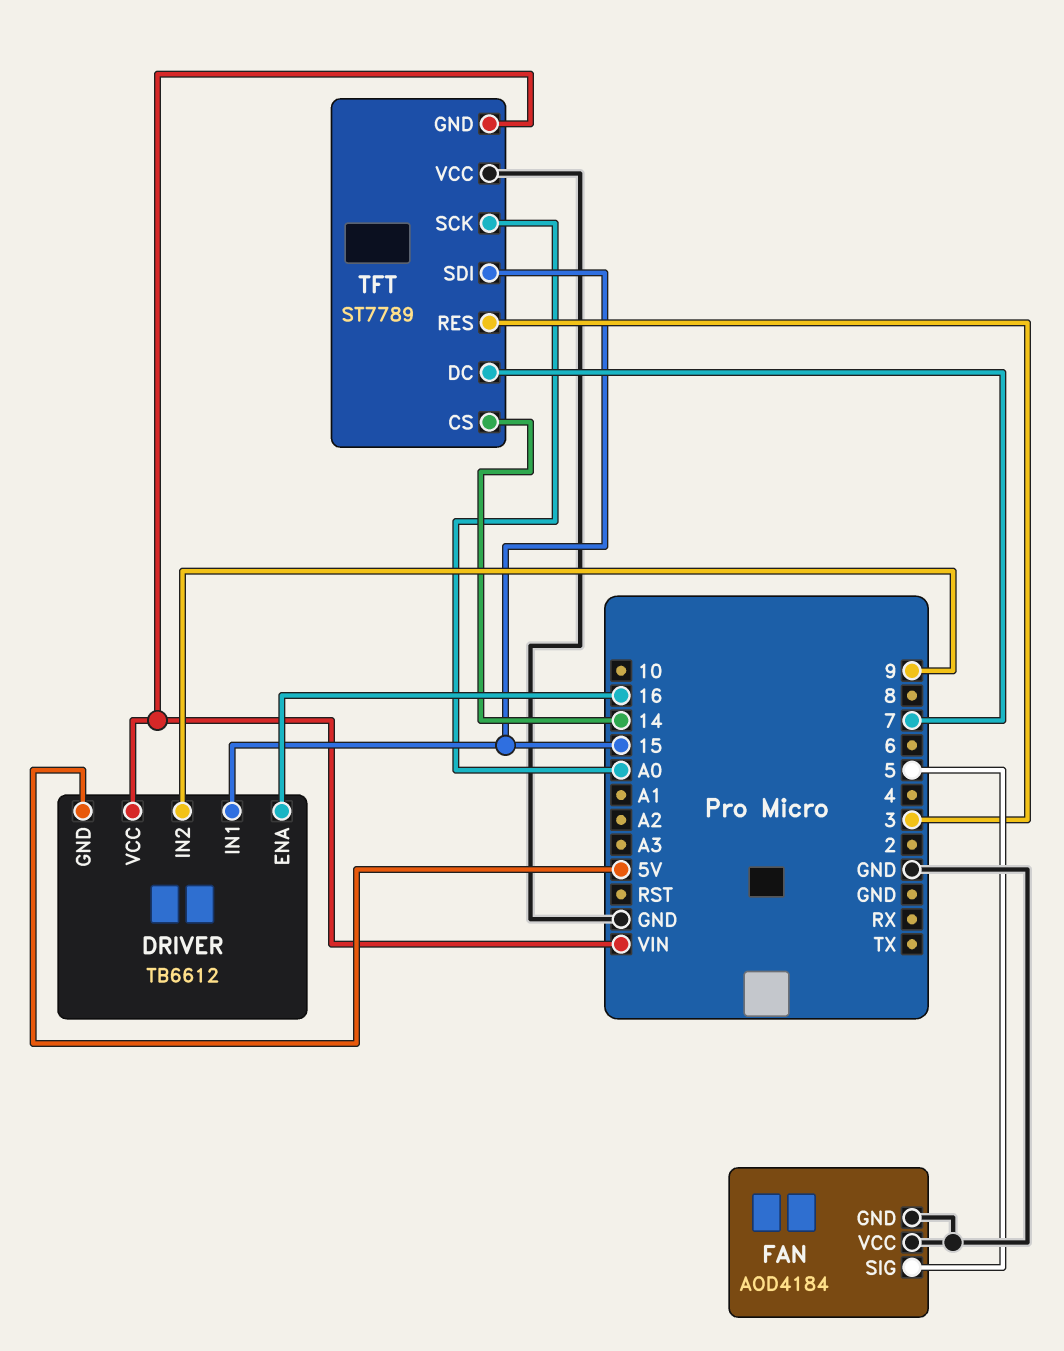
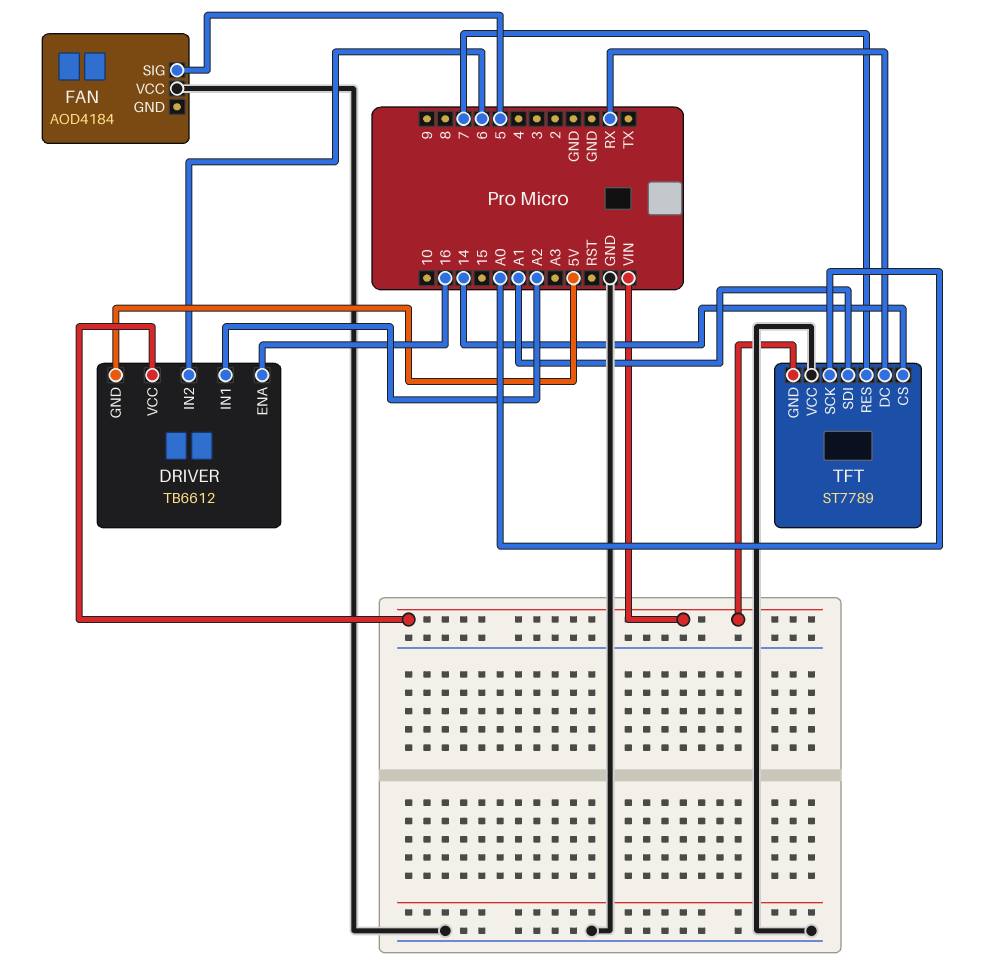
DRIVER pin IN1: 15 -> A2
DRIVER pin IN2: 9 -> 6
FAN pin GND: GND -> none
TFT pin DC: 7 -> RX
TFT pin RES: 3 -> 7
TFT pin SDI: 15 -> A1

